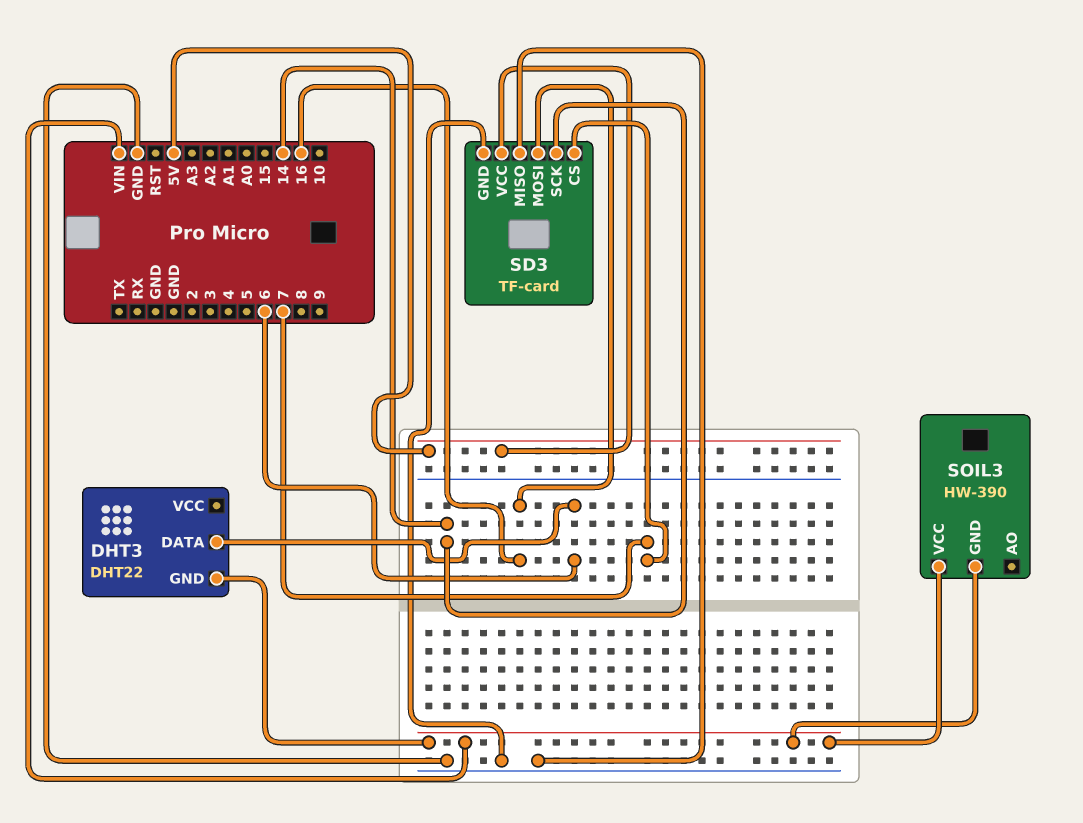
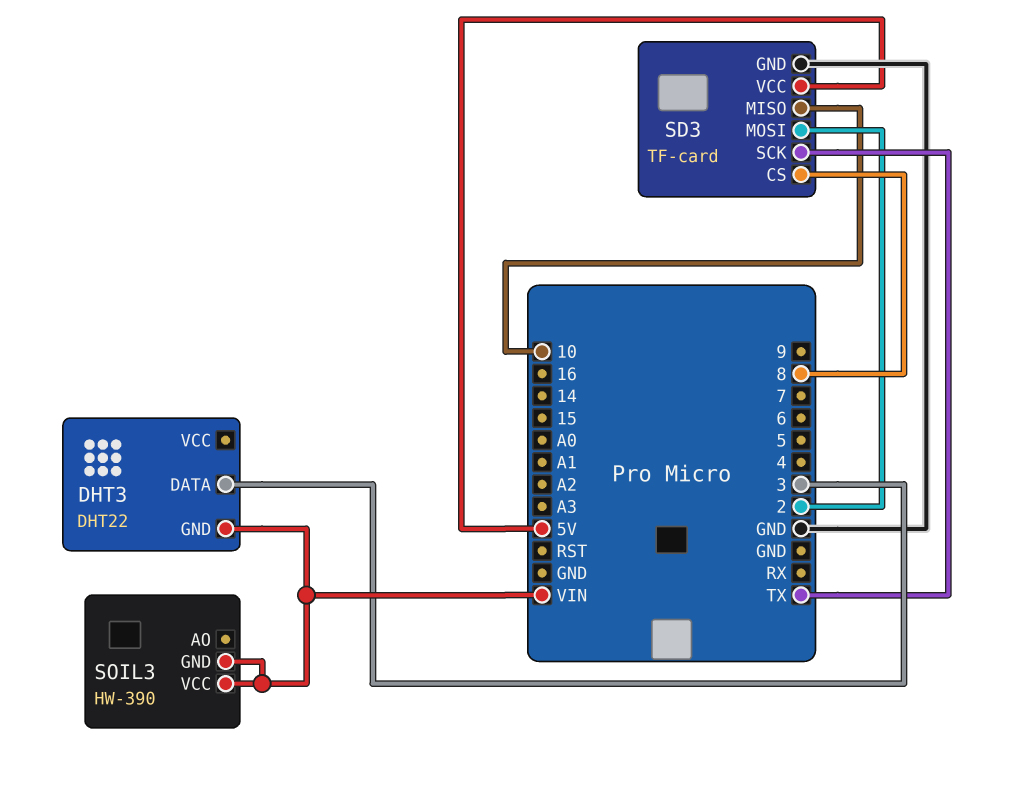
DHT3 pin DATA: 6 -> 3
SD3 pin CS: 7 -> 8
SD3 pin MISO: GND -> 10
SD3 pin MOSI: 16 -> 2
SD3 pin SCK: 14 -> TX

